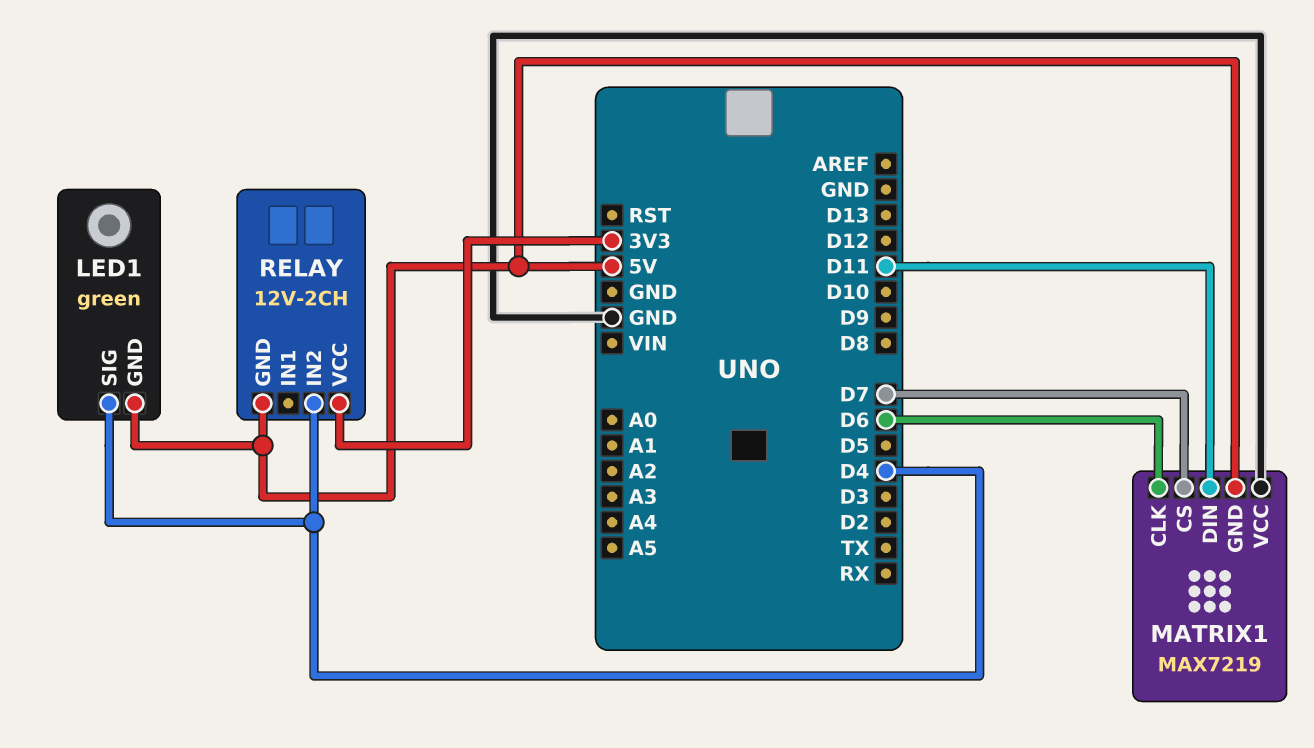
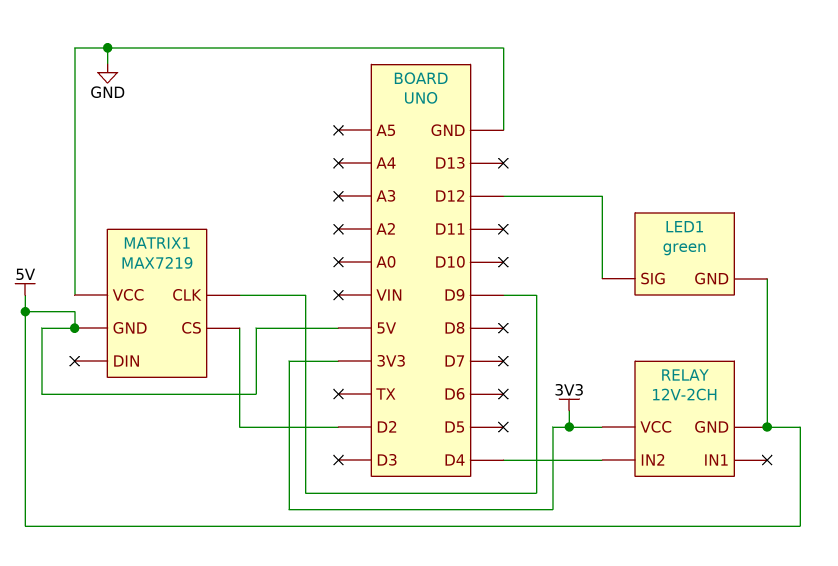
LED1 pin SIG: D4 -> D12
MATRIX1 pin CLK: D6 -> D9
MATRIX1 pin CS: D7 -> D2
MATRIX1 pin DIN: D11 -> none

